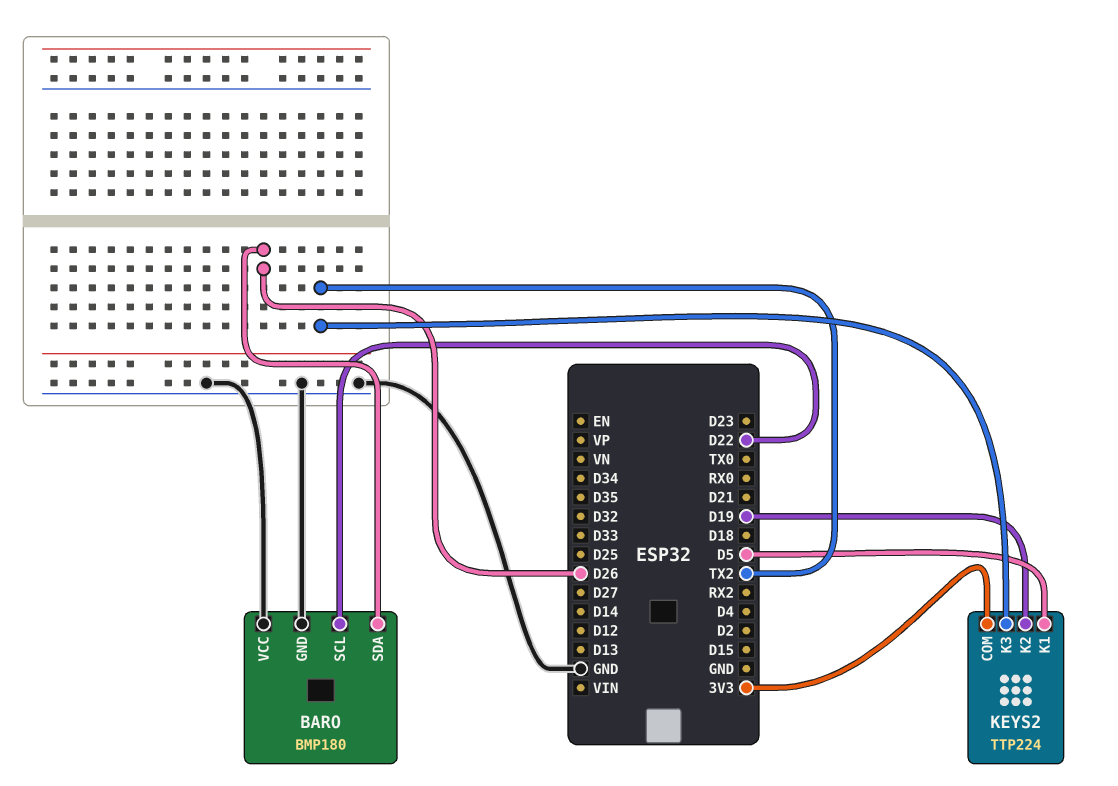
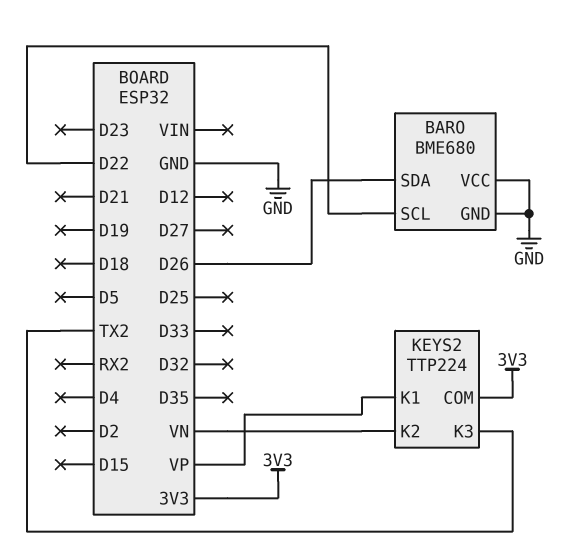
BARO: BMP180 -> BME680
KEYS2 pin K1: D5 -> VP
KEYS2 pin K2: D19 -> VN

